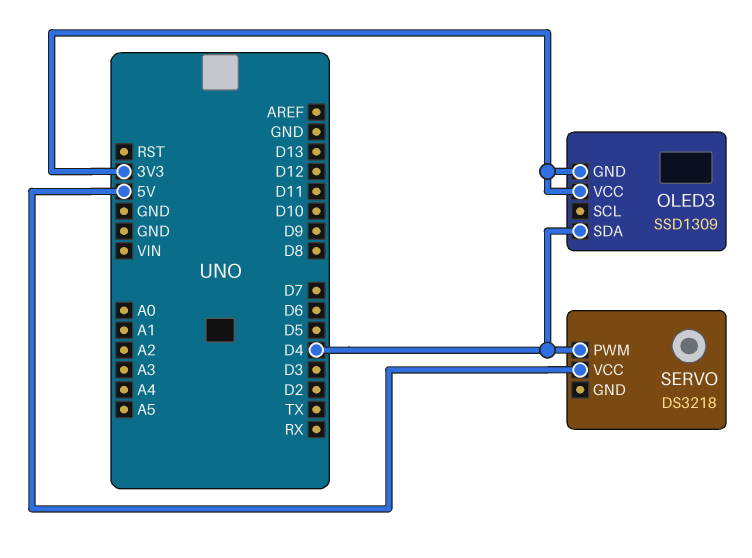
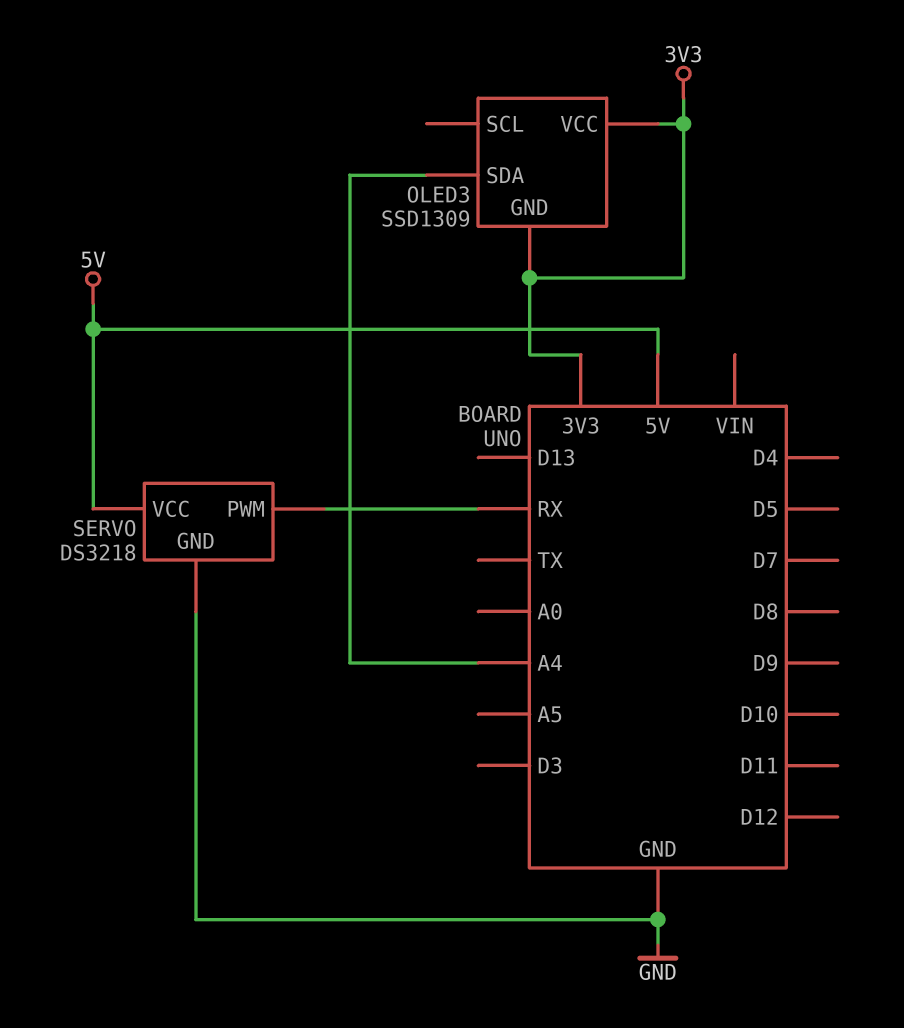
OLED3 pin SDA: D4 -> A4
SERVO pin GND: none -> GND
SERVO pin PWM: D4 -> RX

